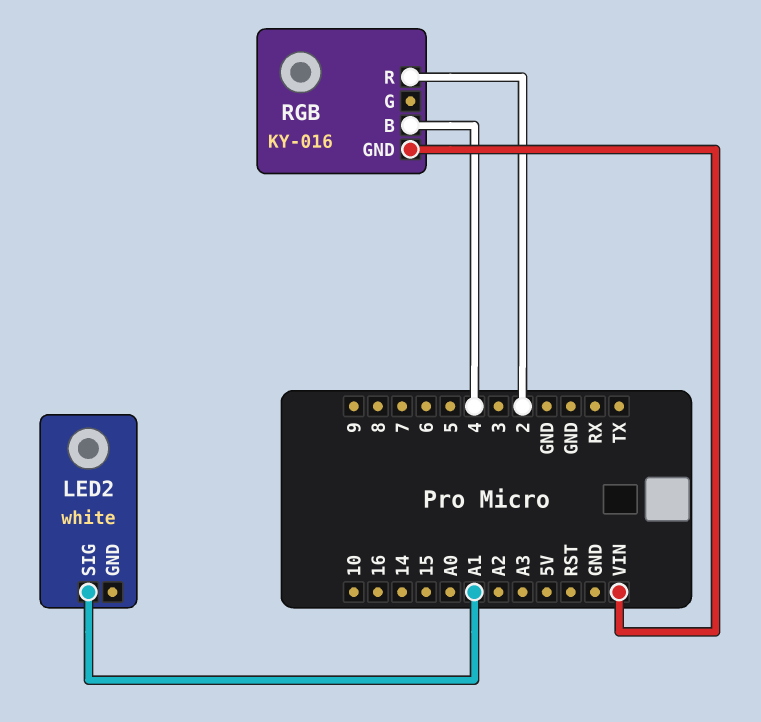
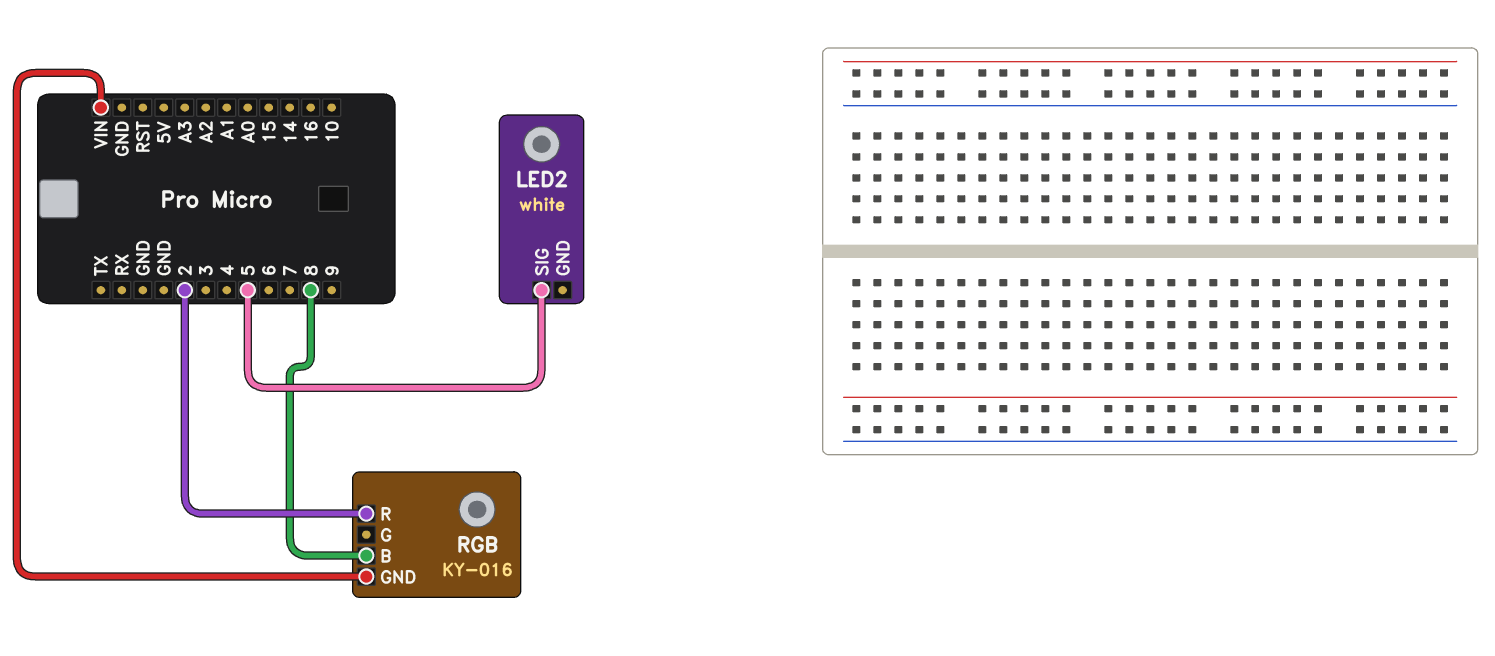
LED2 pin SIG: A1 -> 5
RGB pin B: 4 -> 8

